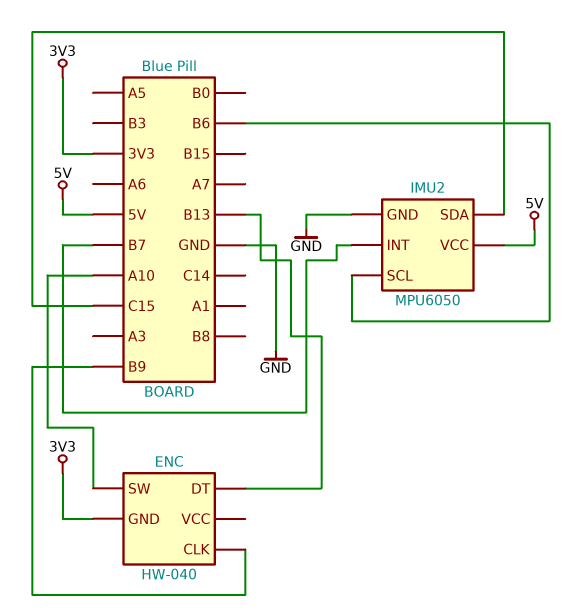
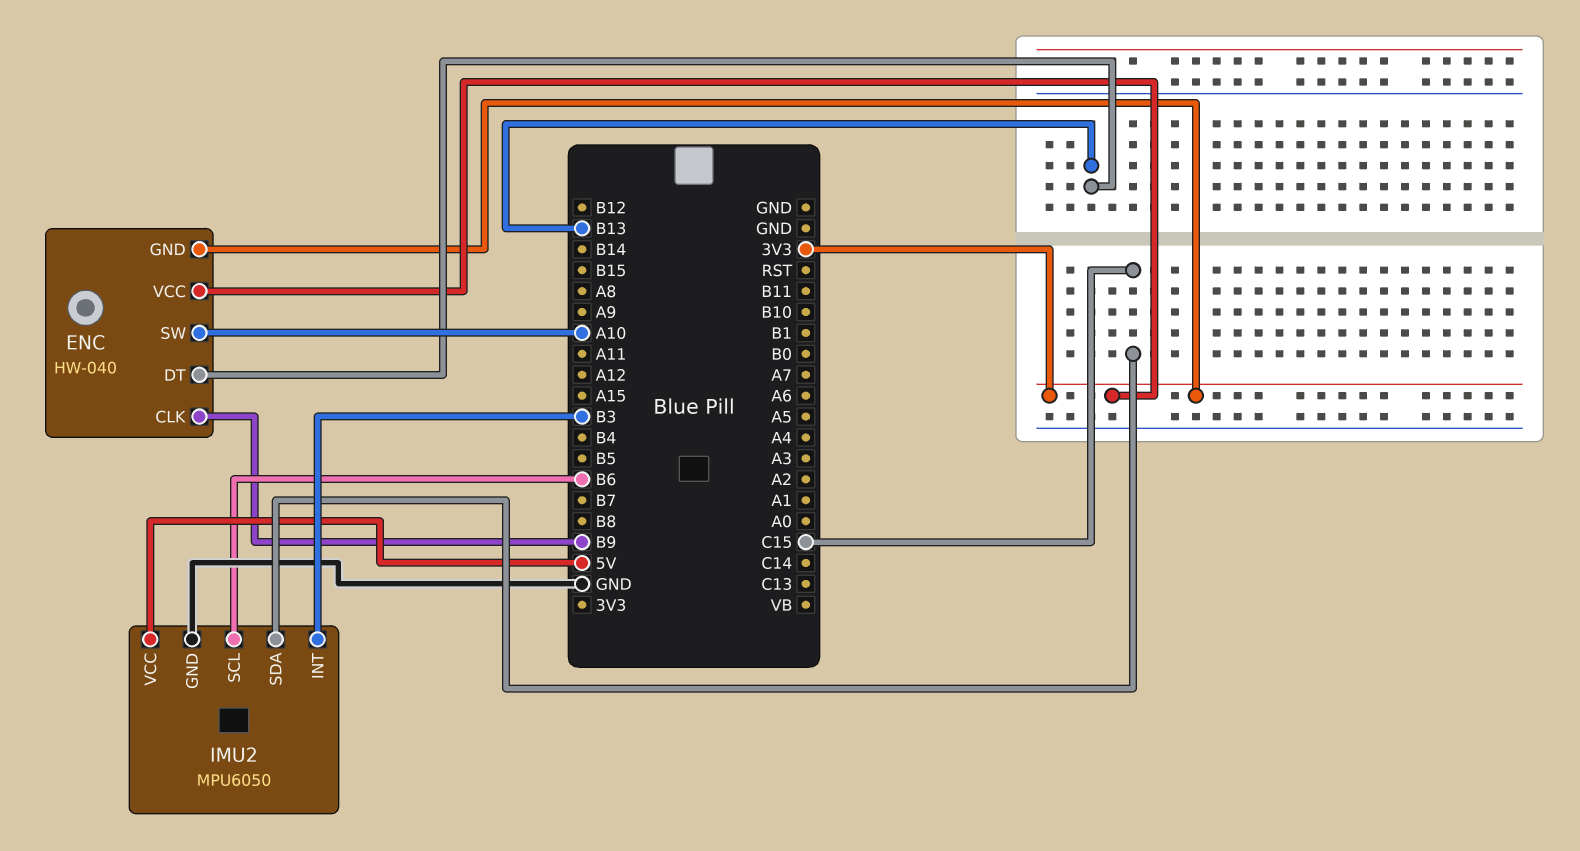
ENC pin VCC: none -> 3V3
IMU2 pin INT: B7 -> B3

